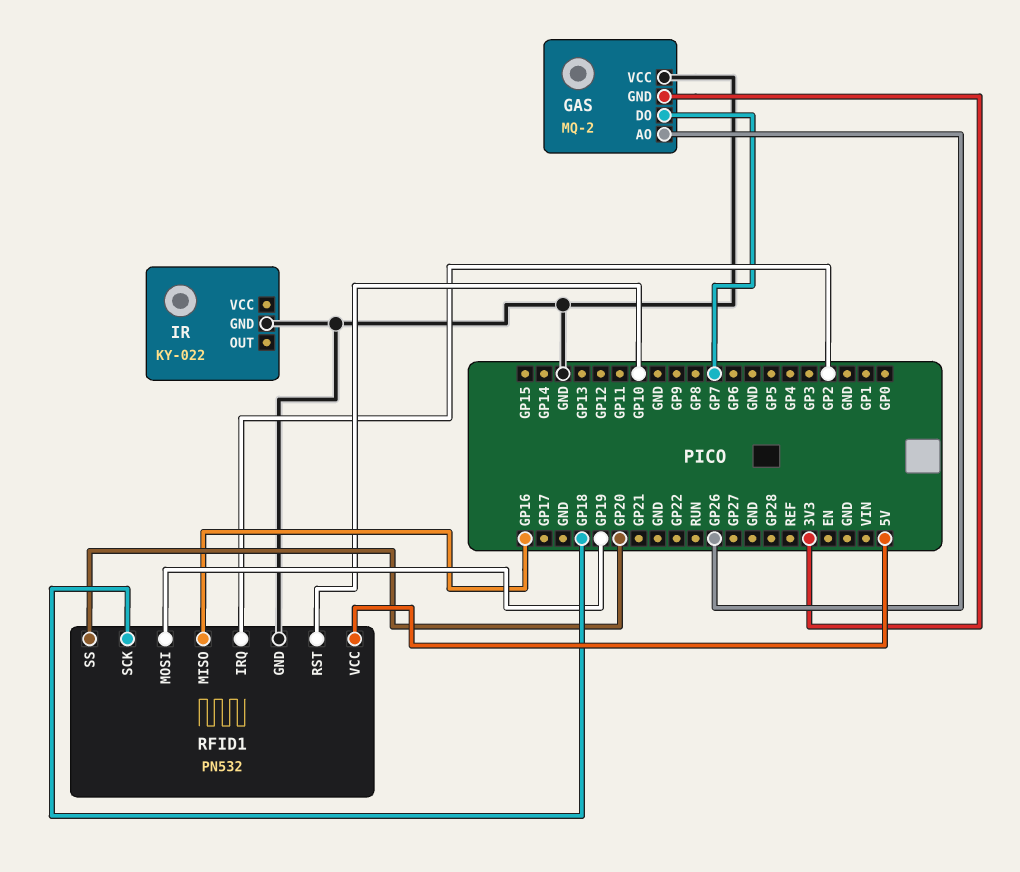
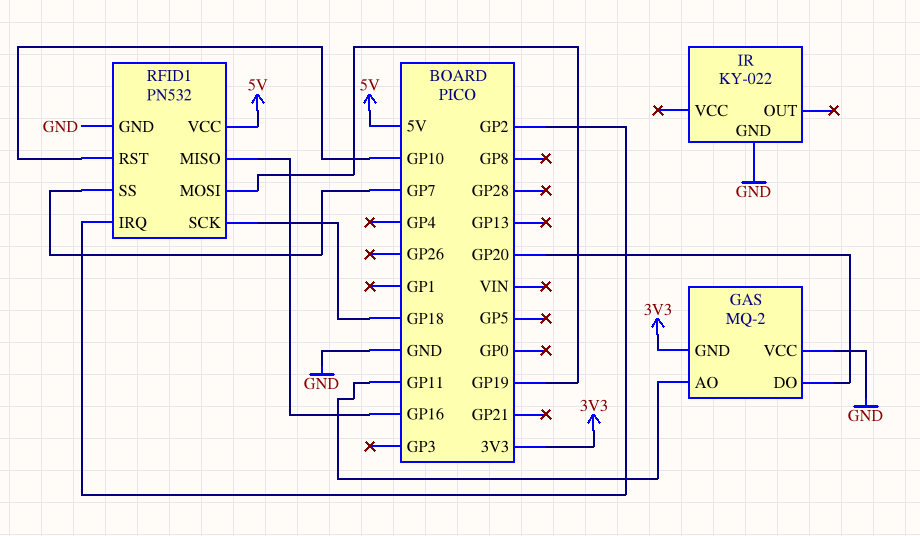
GAS pin AO: GP26 -> GP11
GAS pin DO: GP7 -> GP20
RFID1 pin SS: GP20 -> GP7

